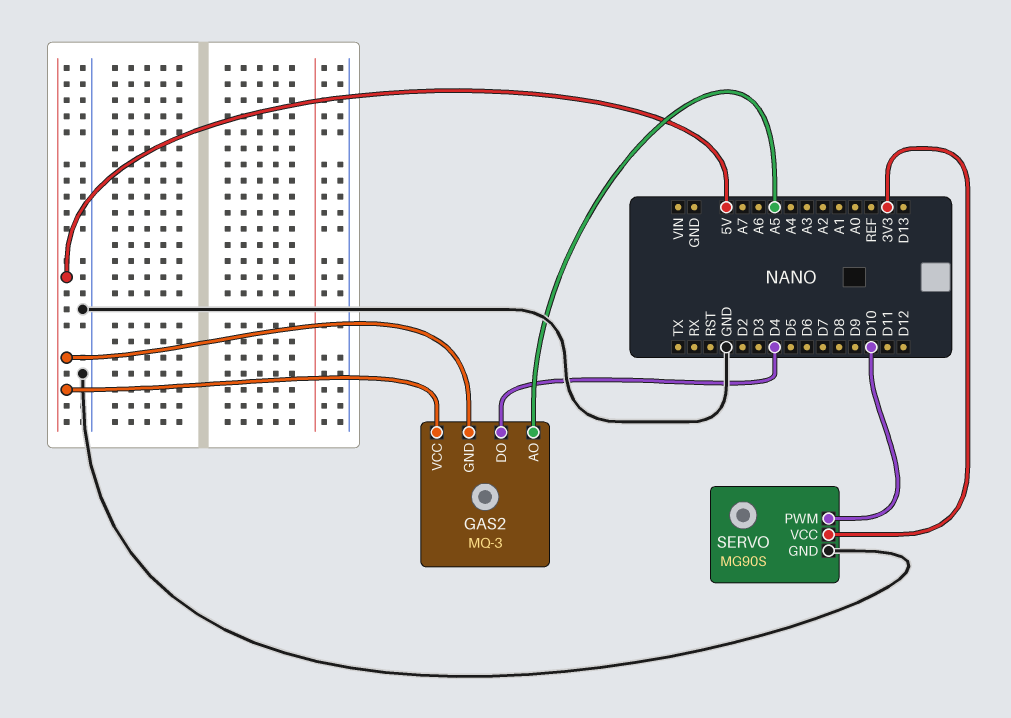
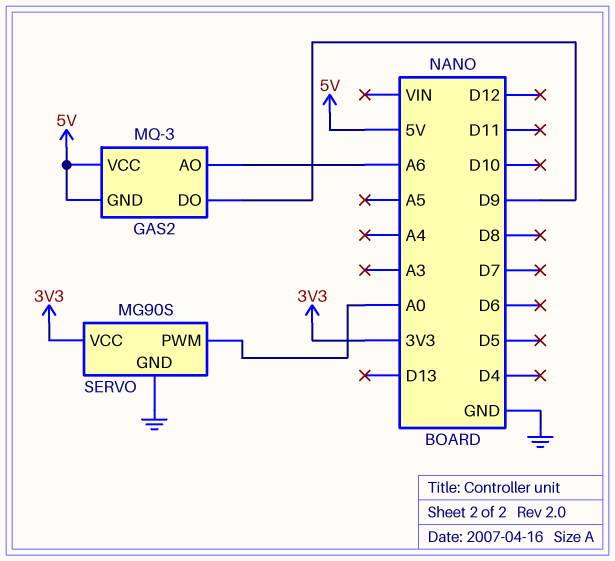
GAS2 pin AO: A5 -> A6
GAS2 pin DO: D4 -> D9
SERVO pin PWM: D10 -> A0

